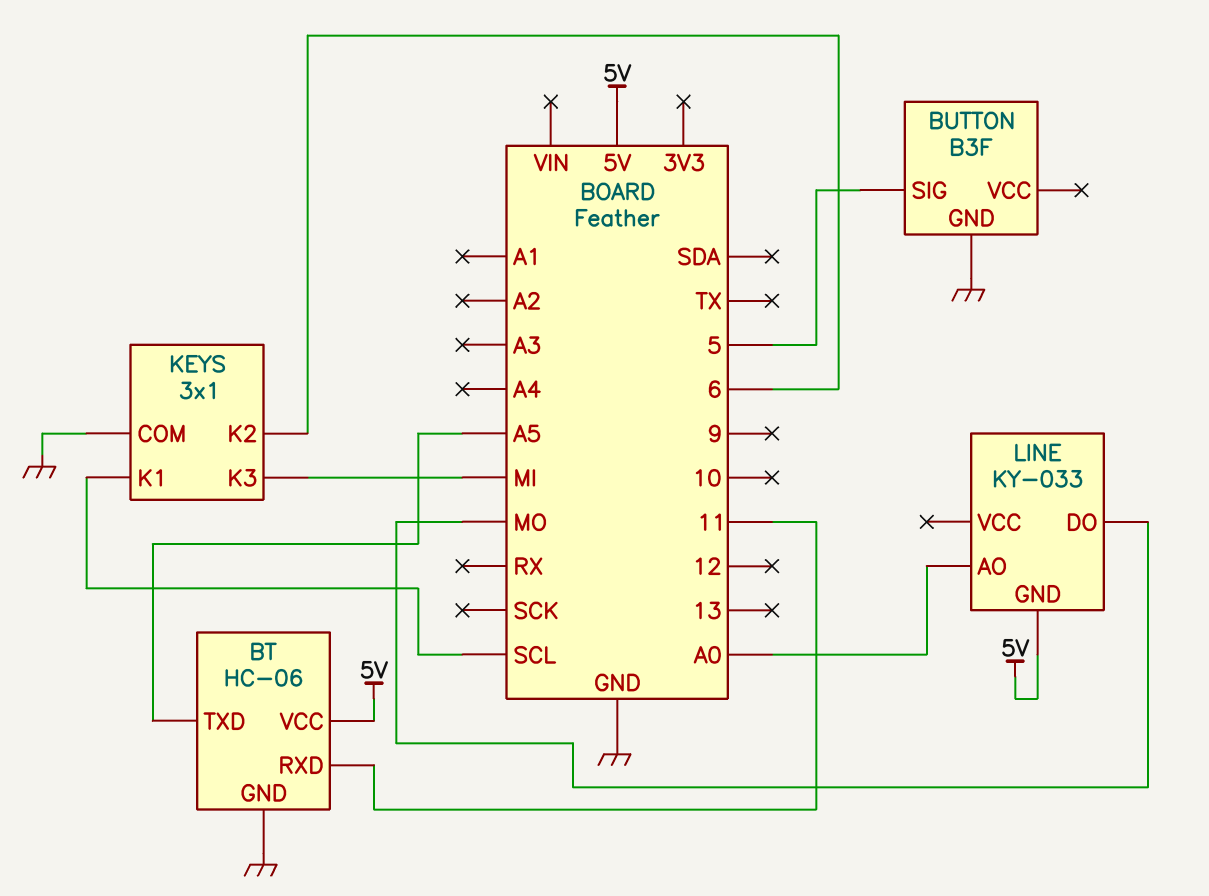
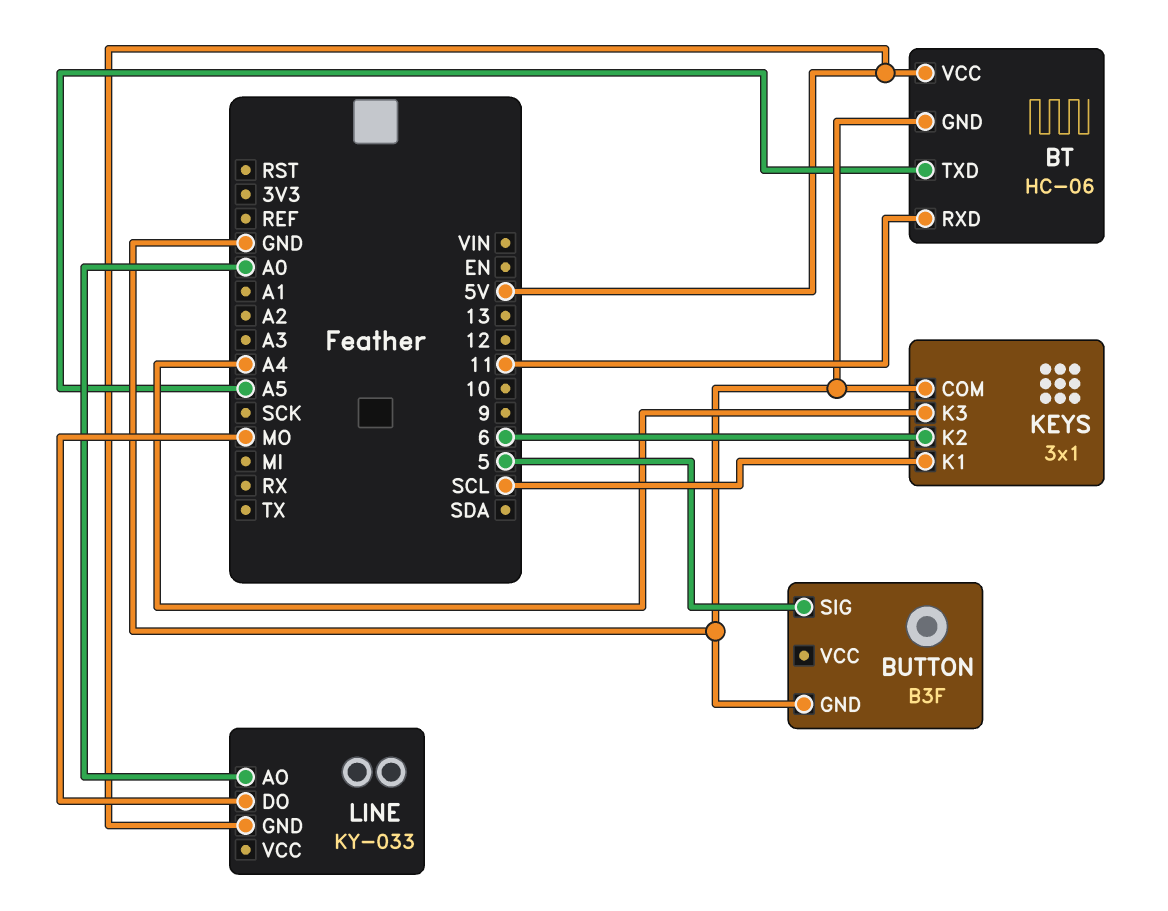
KEYS pin K3: MI -> A4

